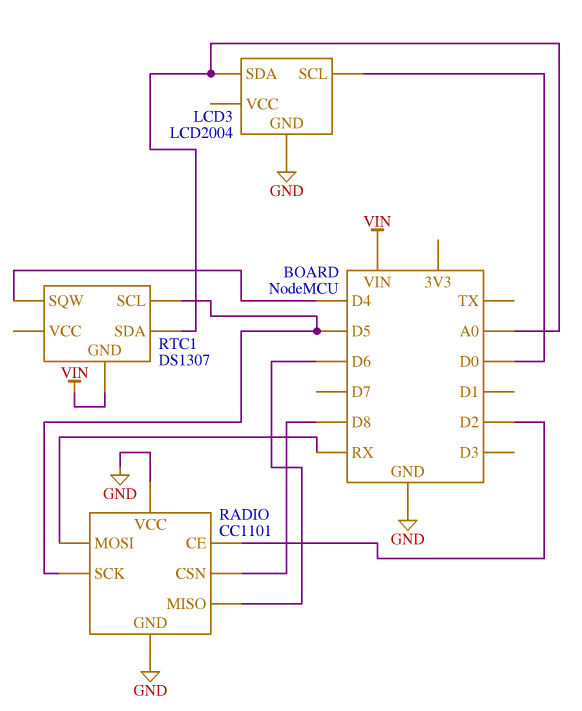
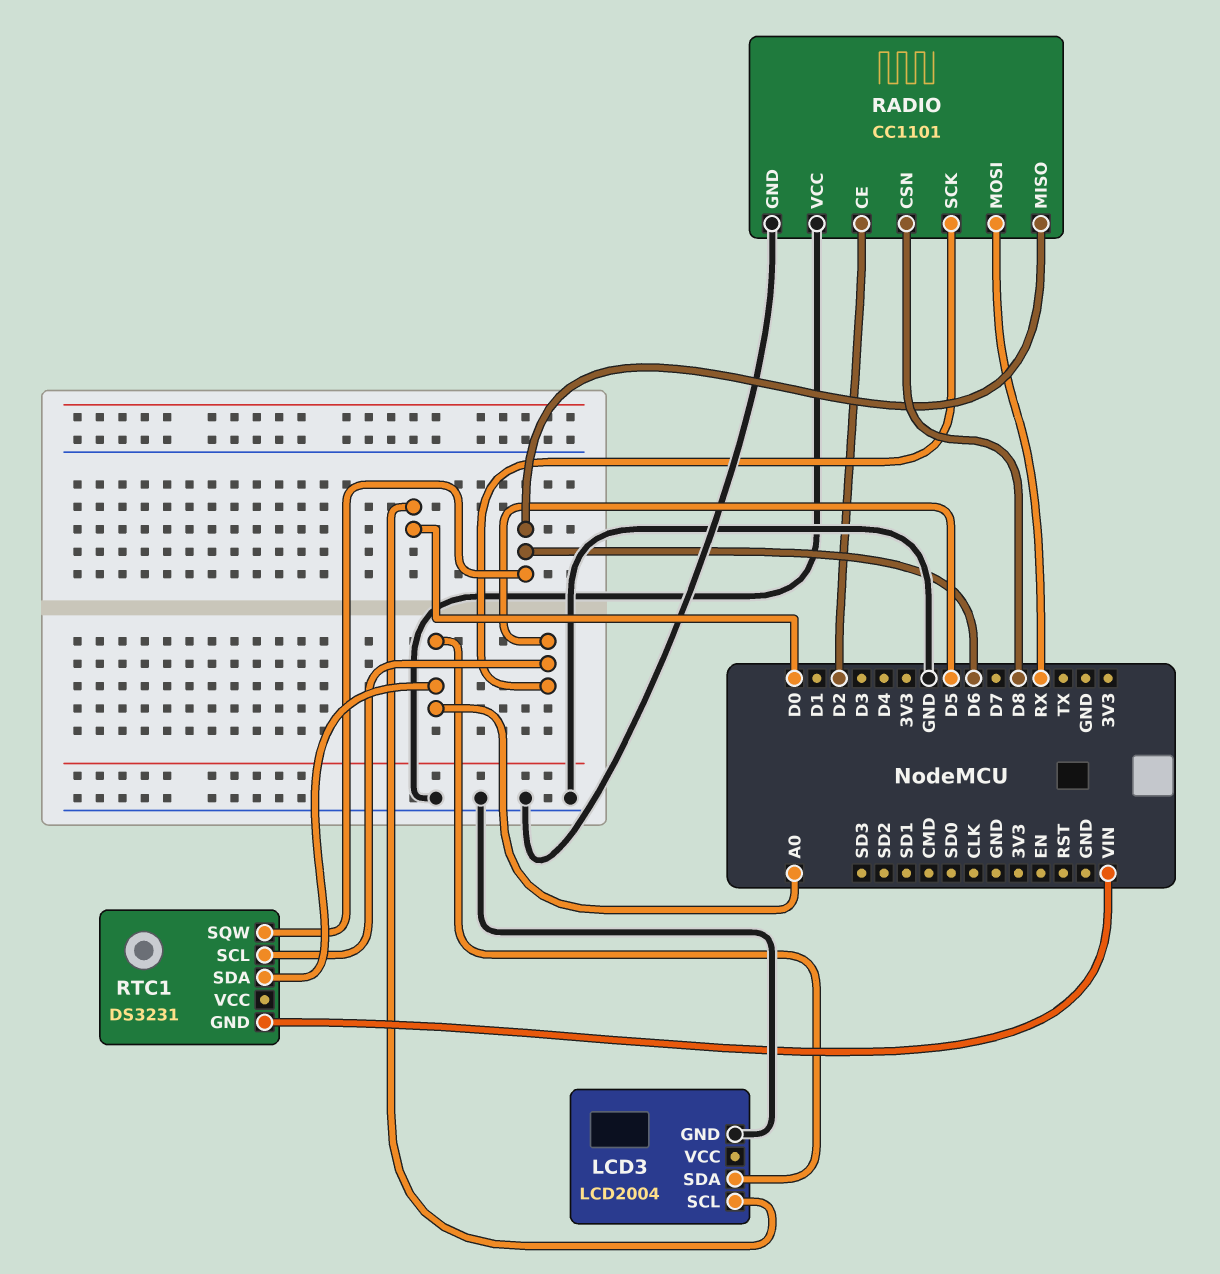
RTC1: DS1307 -> DS3231
RTC1 pin SQW: D4 -> D6

